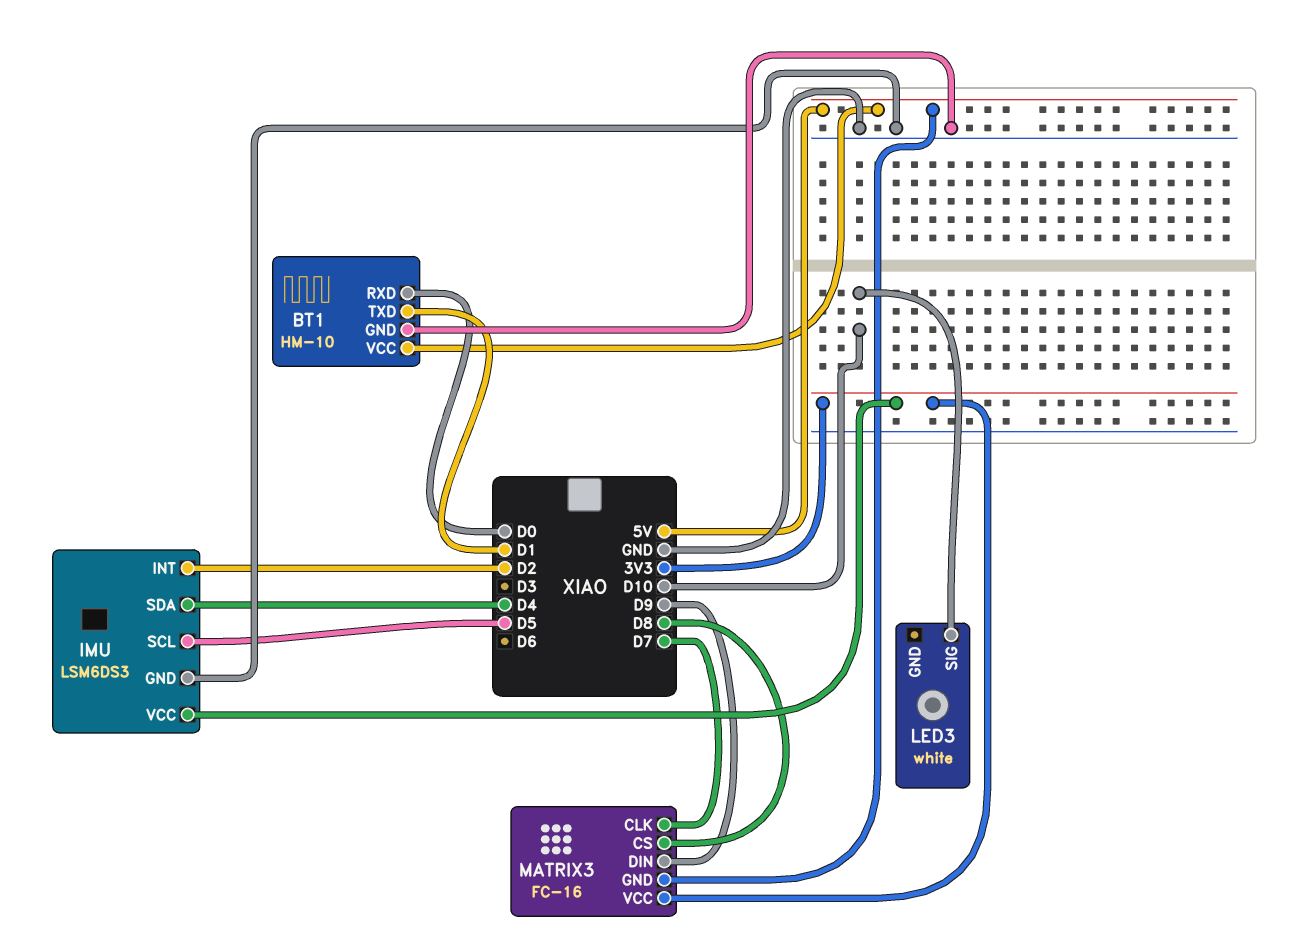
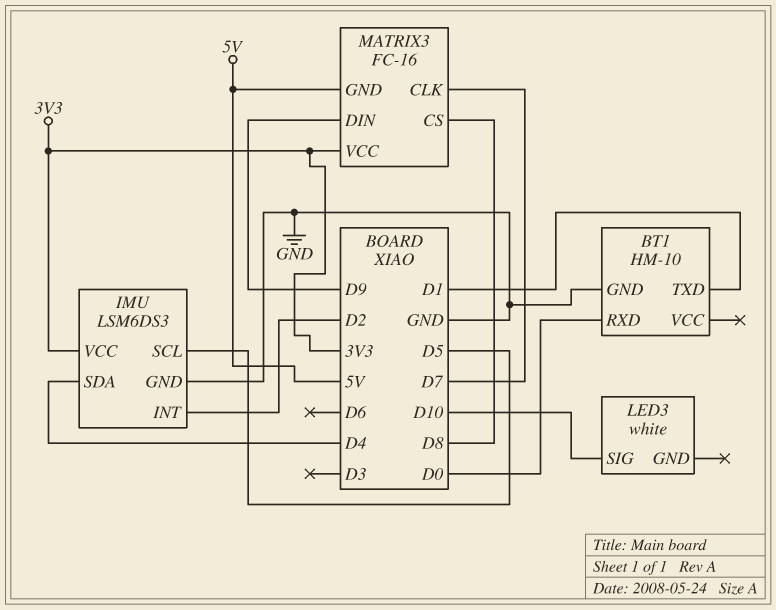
BT1 pin VCC: 5V -> none

